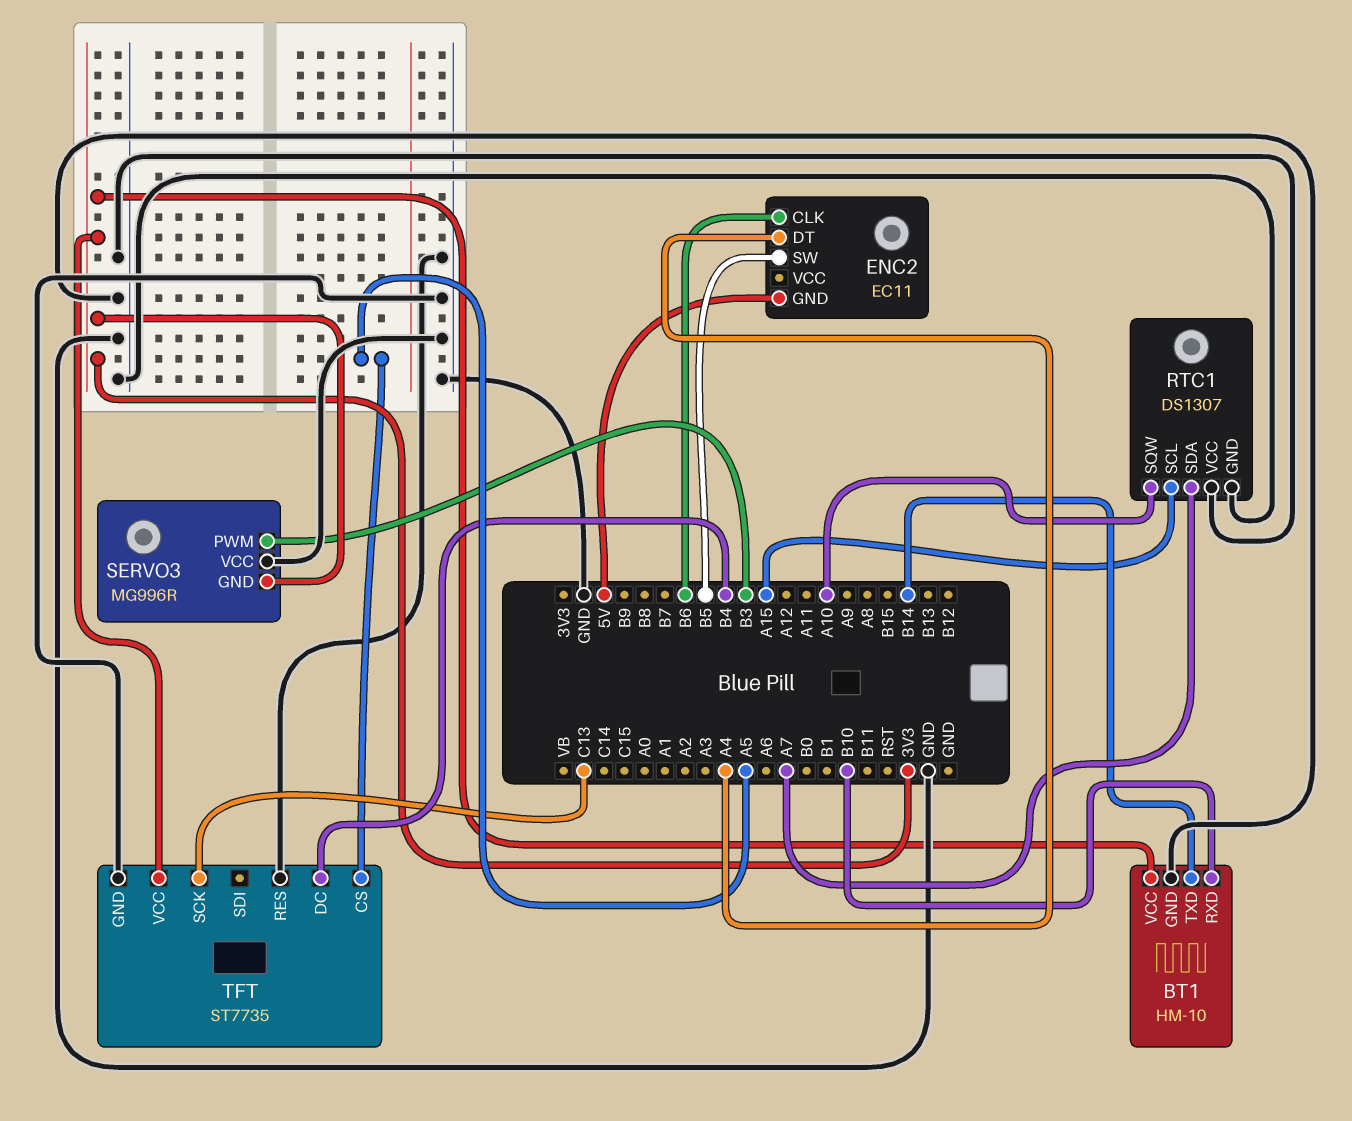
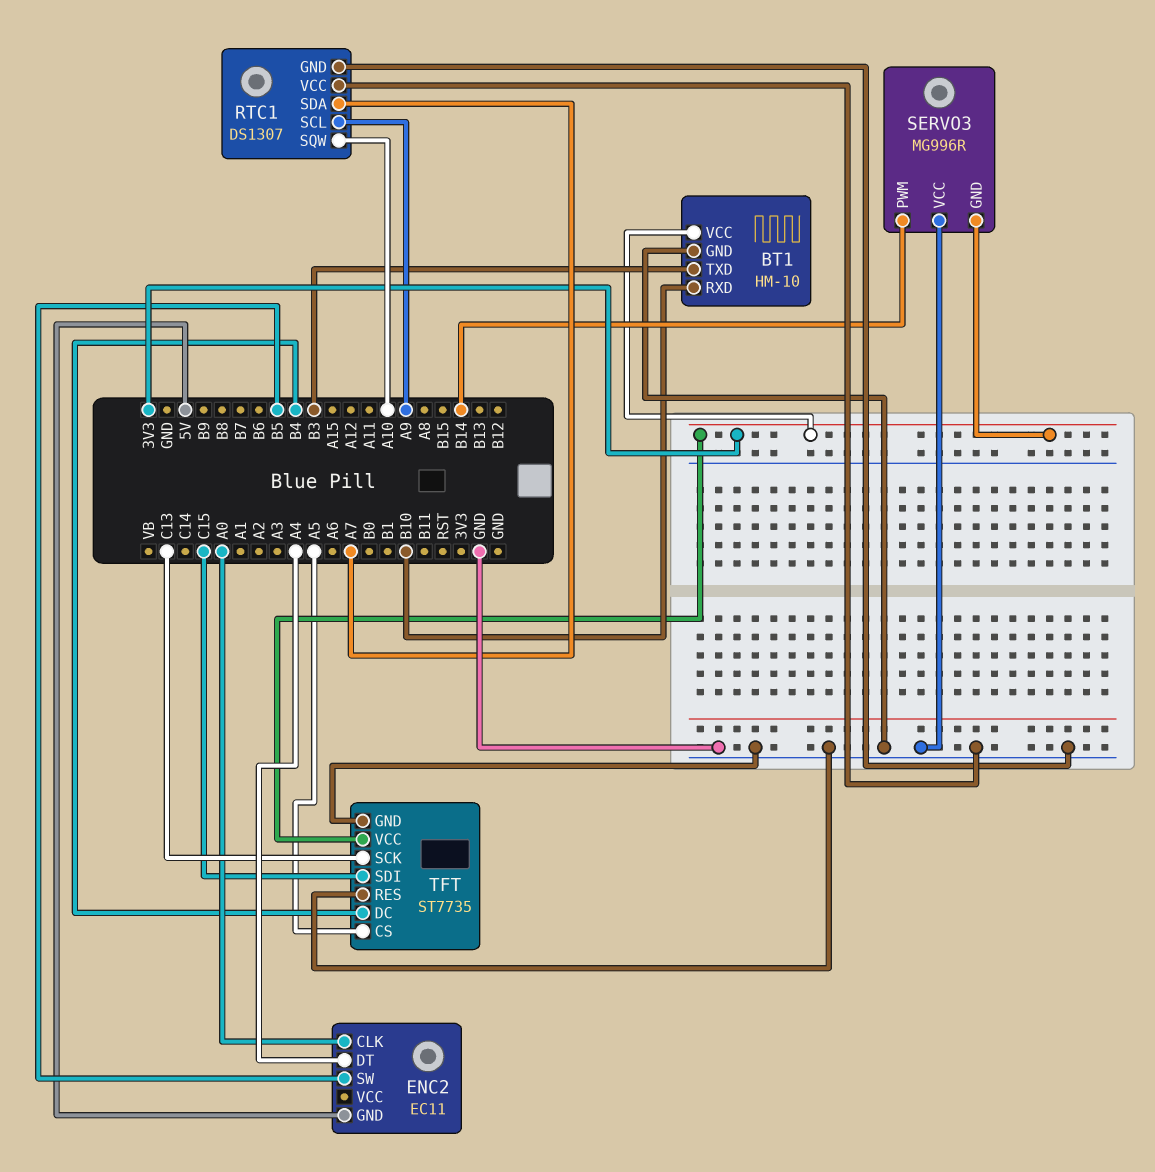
BT1 pin TXD: B14 -> B3
ENC2 pin CLK: B6 -> A0
RTC1 pin SCL: A15 -> A9
SERVO3 pin PWM: B3 -> B14
TFT pin SDI: none -> C15

